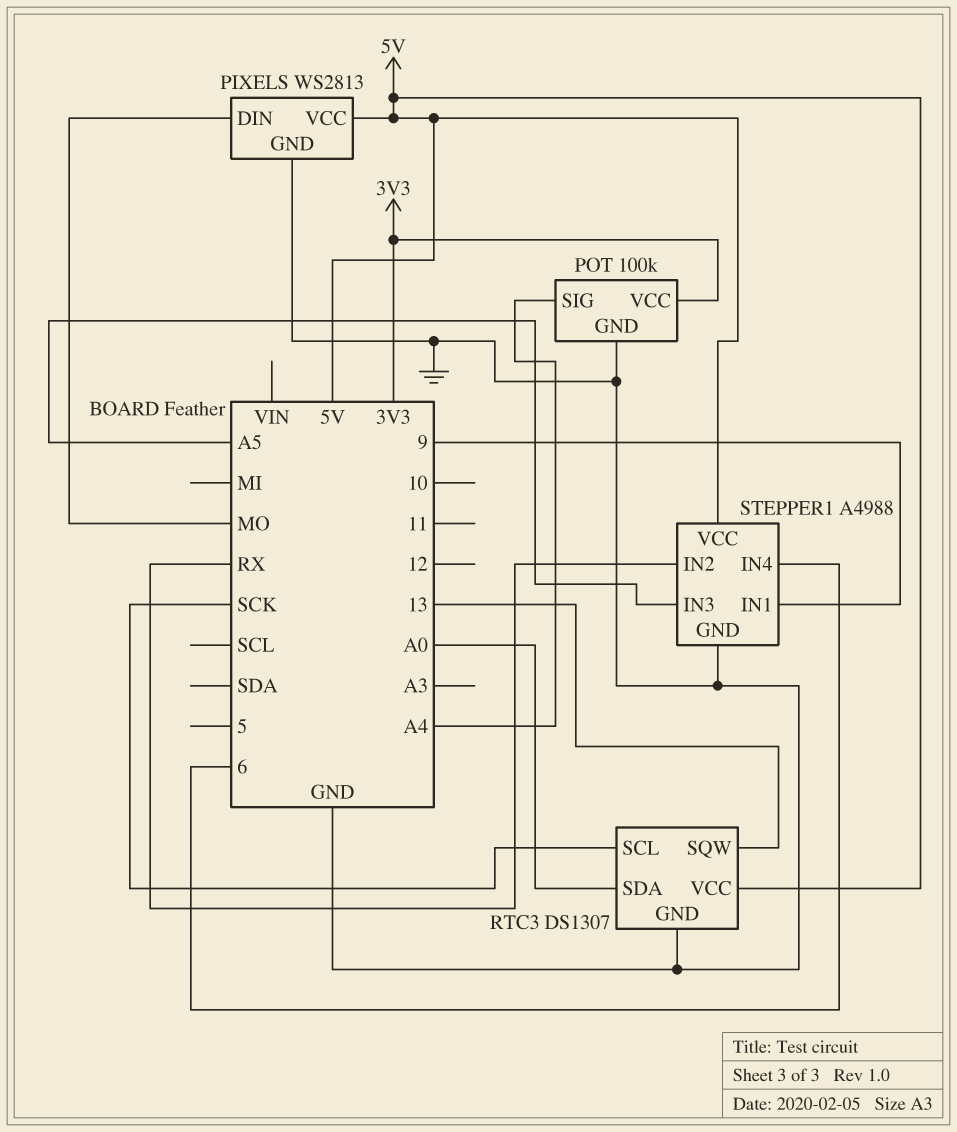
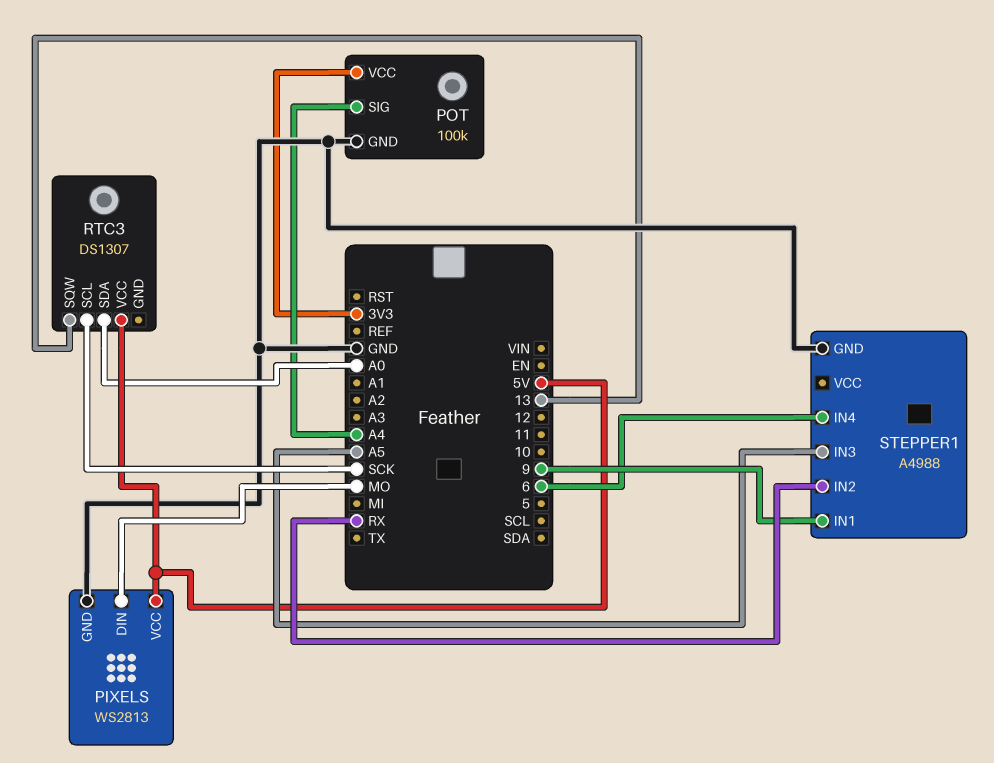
RTC3 pin GND: GND -> none
STEPPER1 pin VCC: 5V -> none

